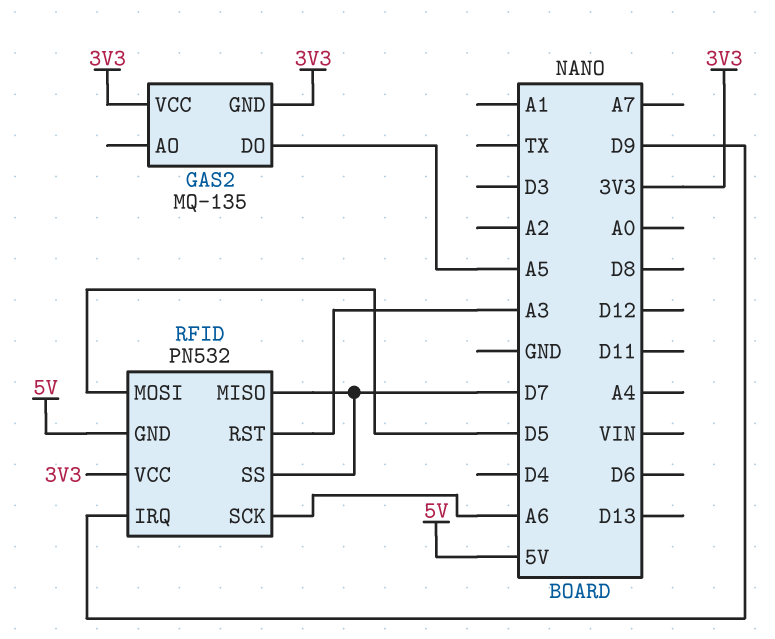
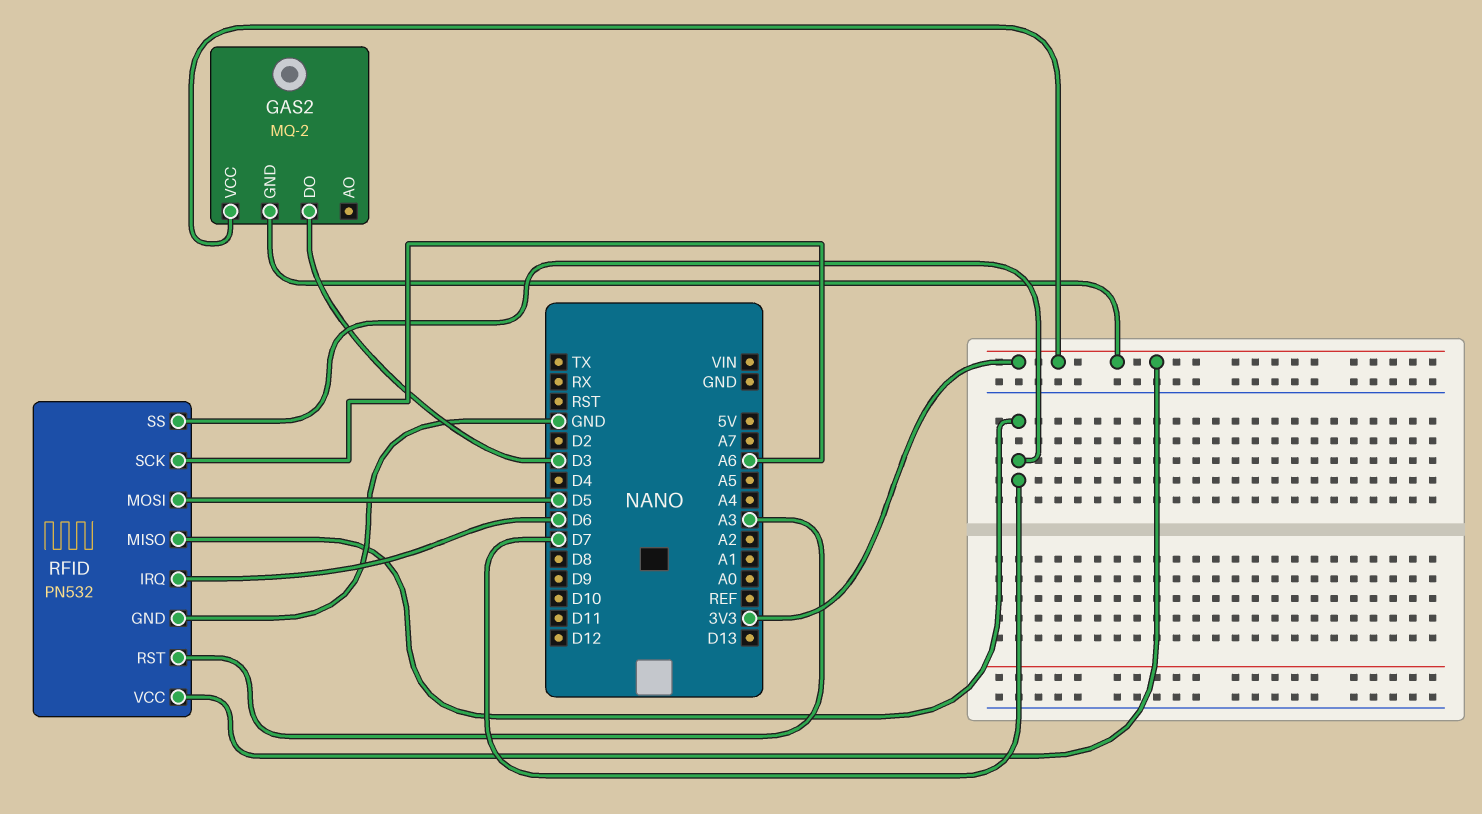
GAS2: MQ-135 -> MQ-2
GAS2 pin DO: A5 -> D3
RFID pin GND: 5V -> GND
RFID pin IRQ: D9 -> D6

